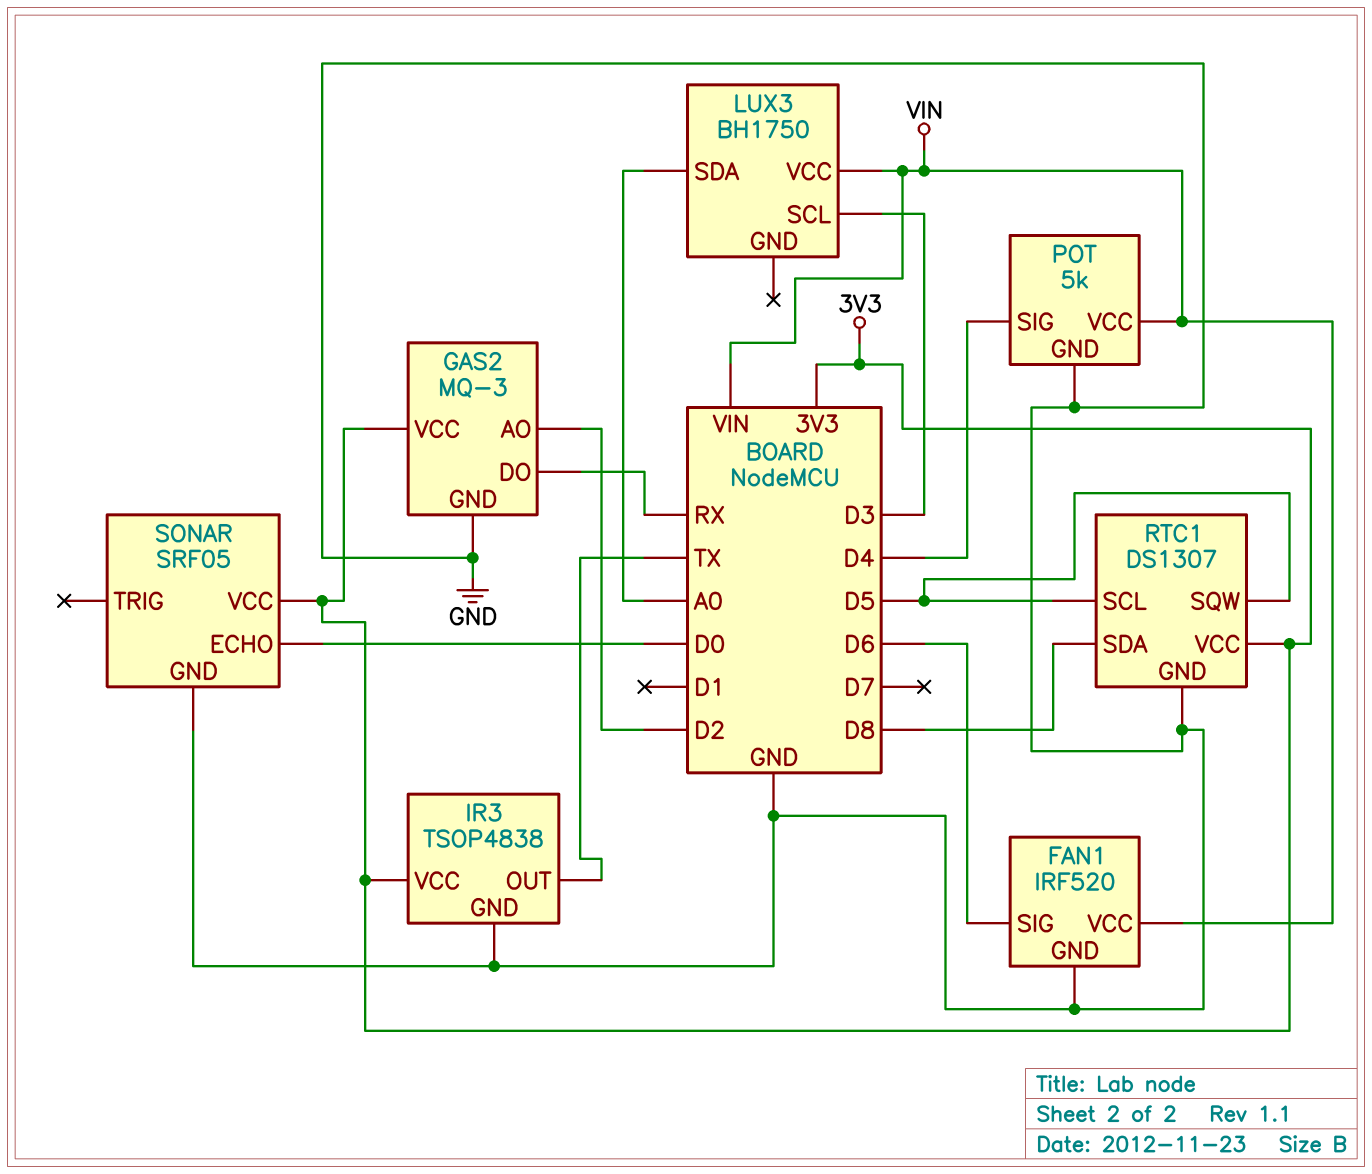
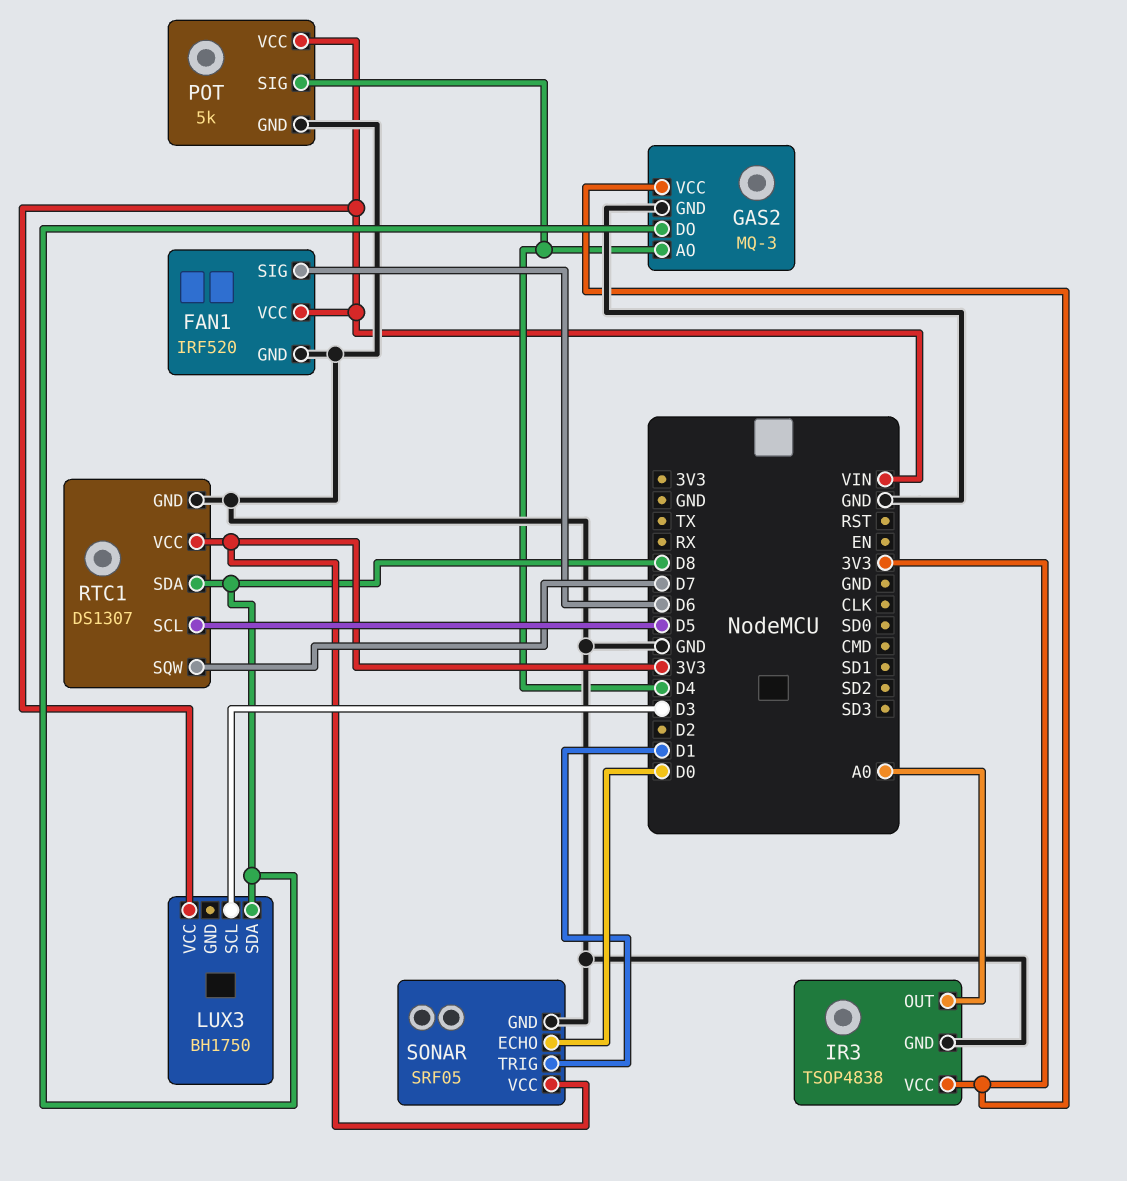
GAS2 pin AO: D2 -> D4
GAS2 pin DO: RX -> D8
IR3 pin OUT: TX -> A0
LUX3 pin SDA: A0 -> D8
RTC1 pin SQW: D5 -> D7
SONAR pin TRIG: none -> D1

